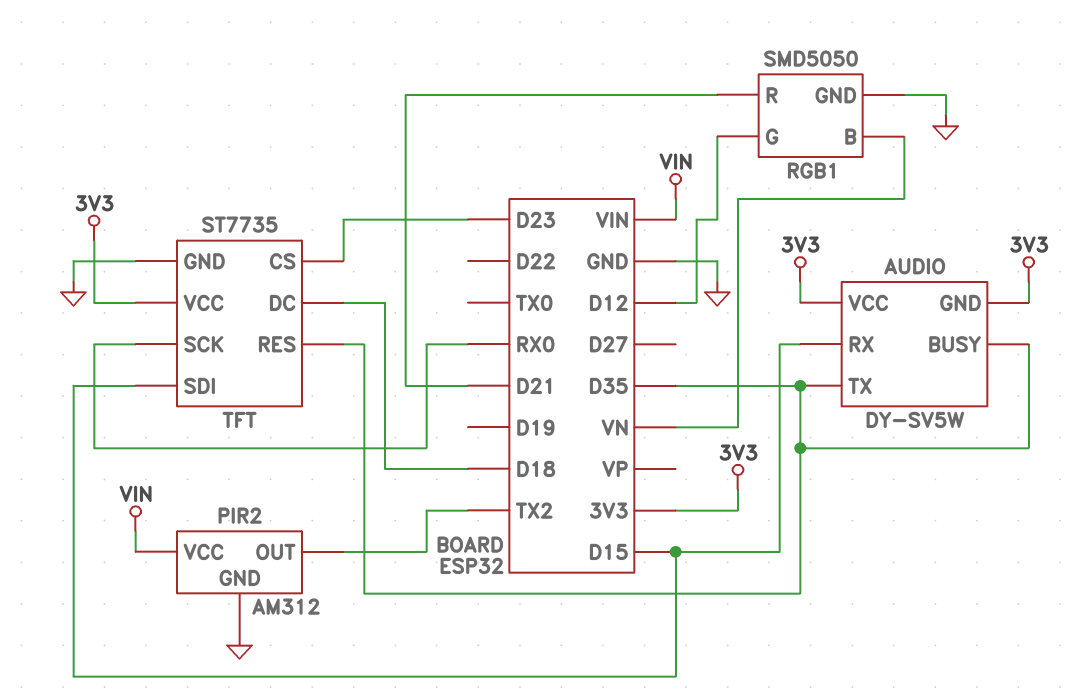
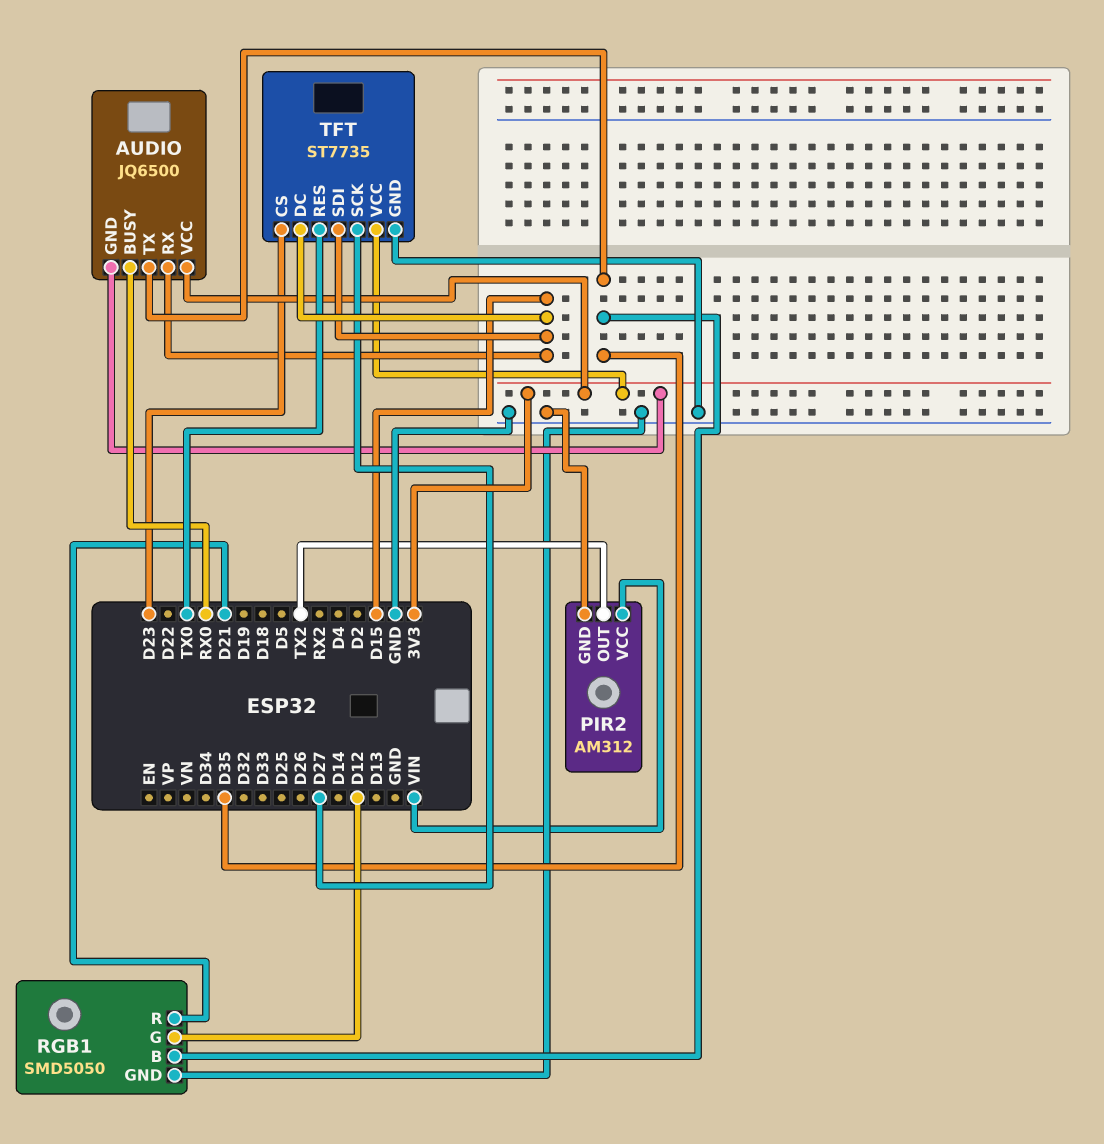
AUDIO: DY-SV5W -> JQ6500
AUDIO pin BUSY: D35 -> RX0
RGB1 pin B: VN -> D35
TFT pin DC: D18 -> D15
TFT pin RES: D35 -> TX0
TFT pin SCK: RX0 -> D27

